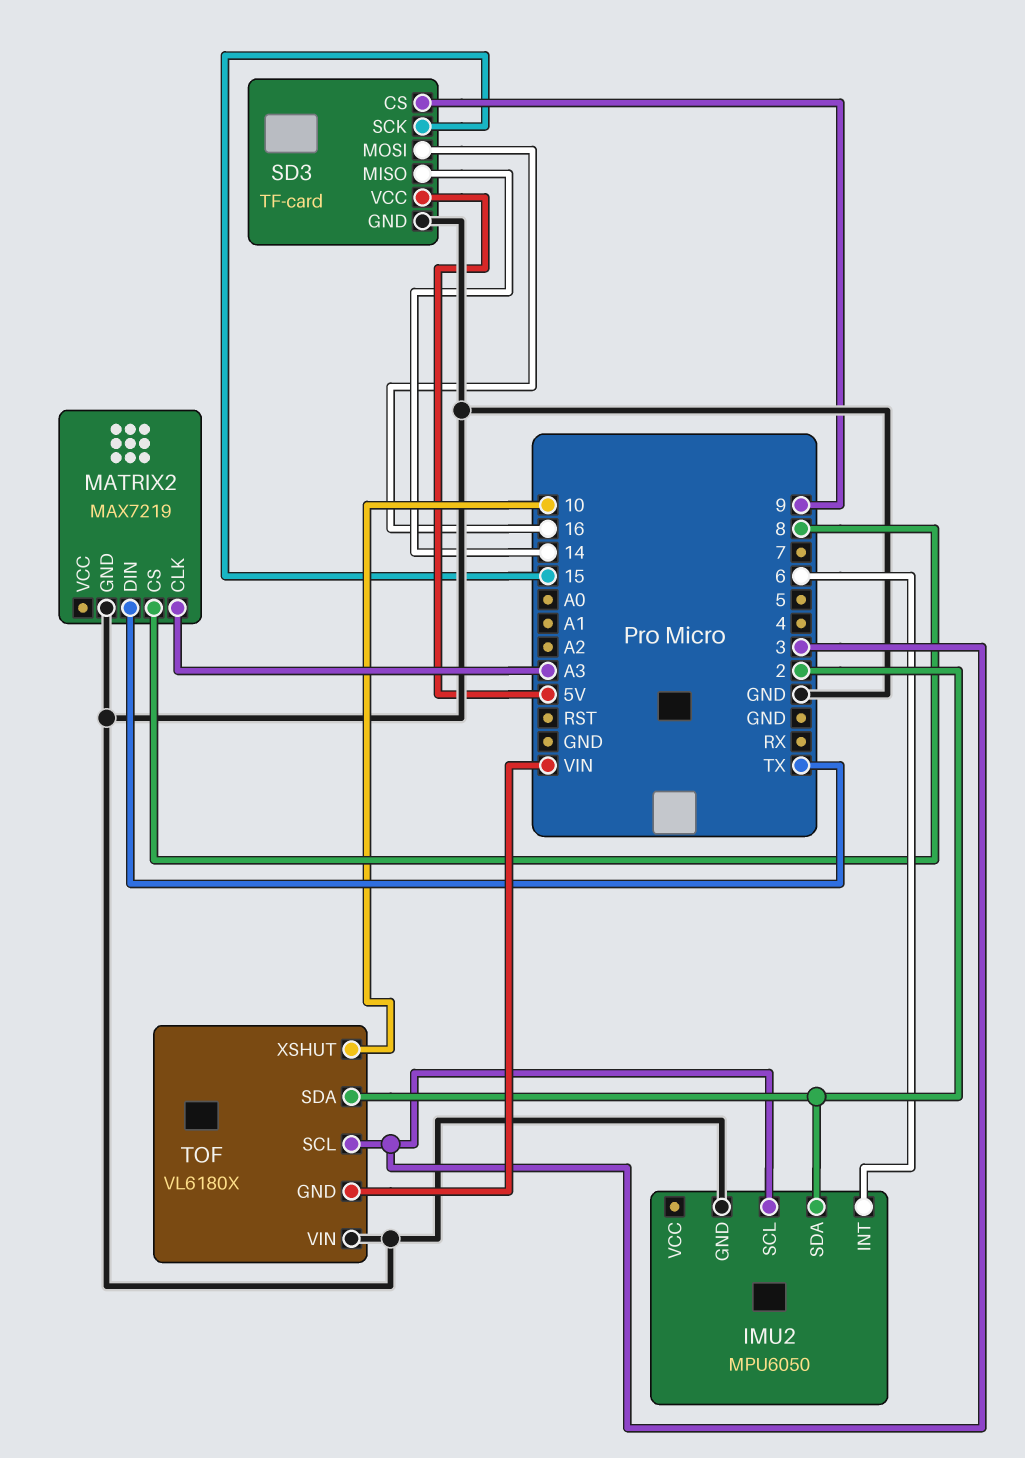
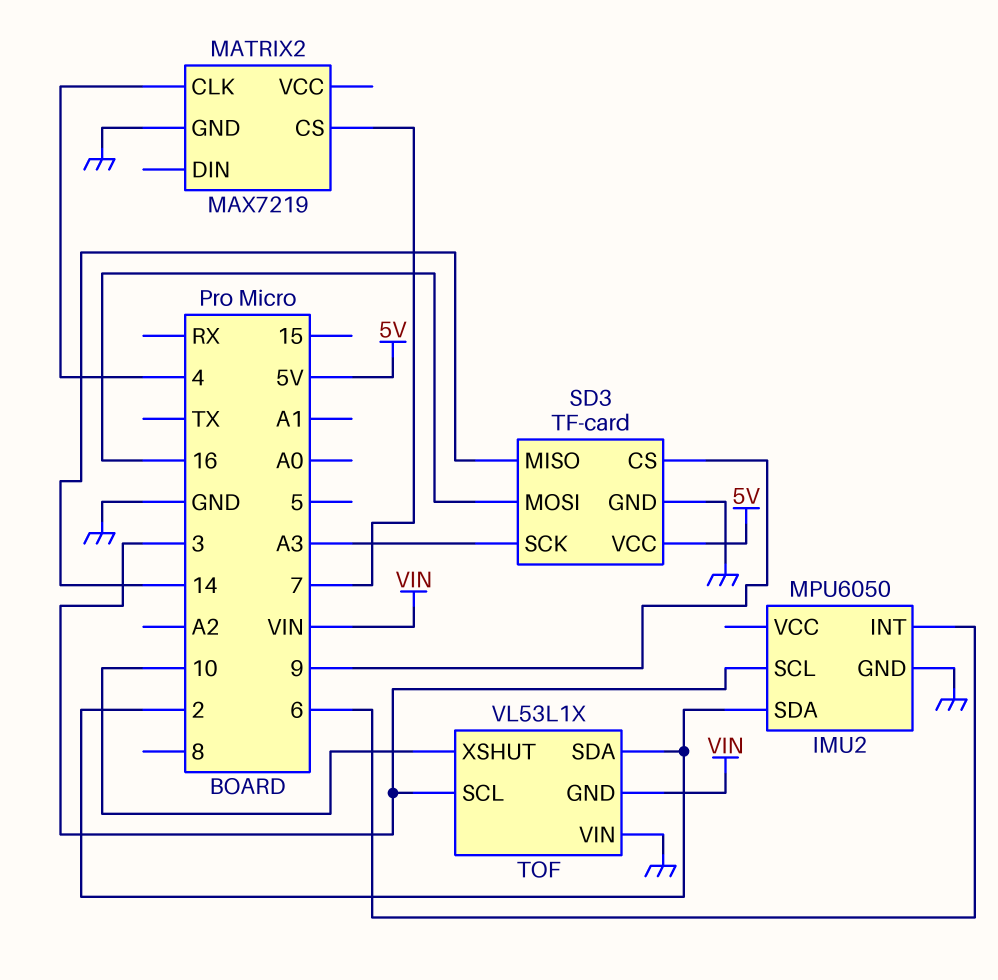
MATRIX2 pin CLK: A3 -> 4
MATRIX2 pin CS: 8 -> 7
MATRIX2 pin DIN: TX -> none
SD3 pin SCK: 15 -> A3
TOF: VL6180X -> VL53L1X

